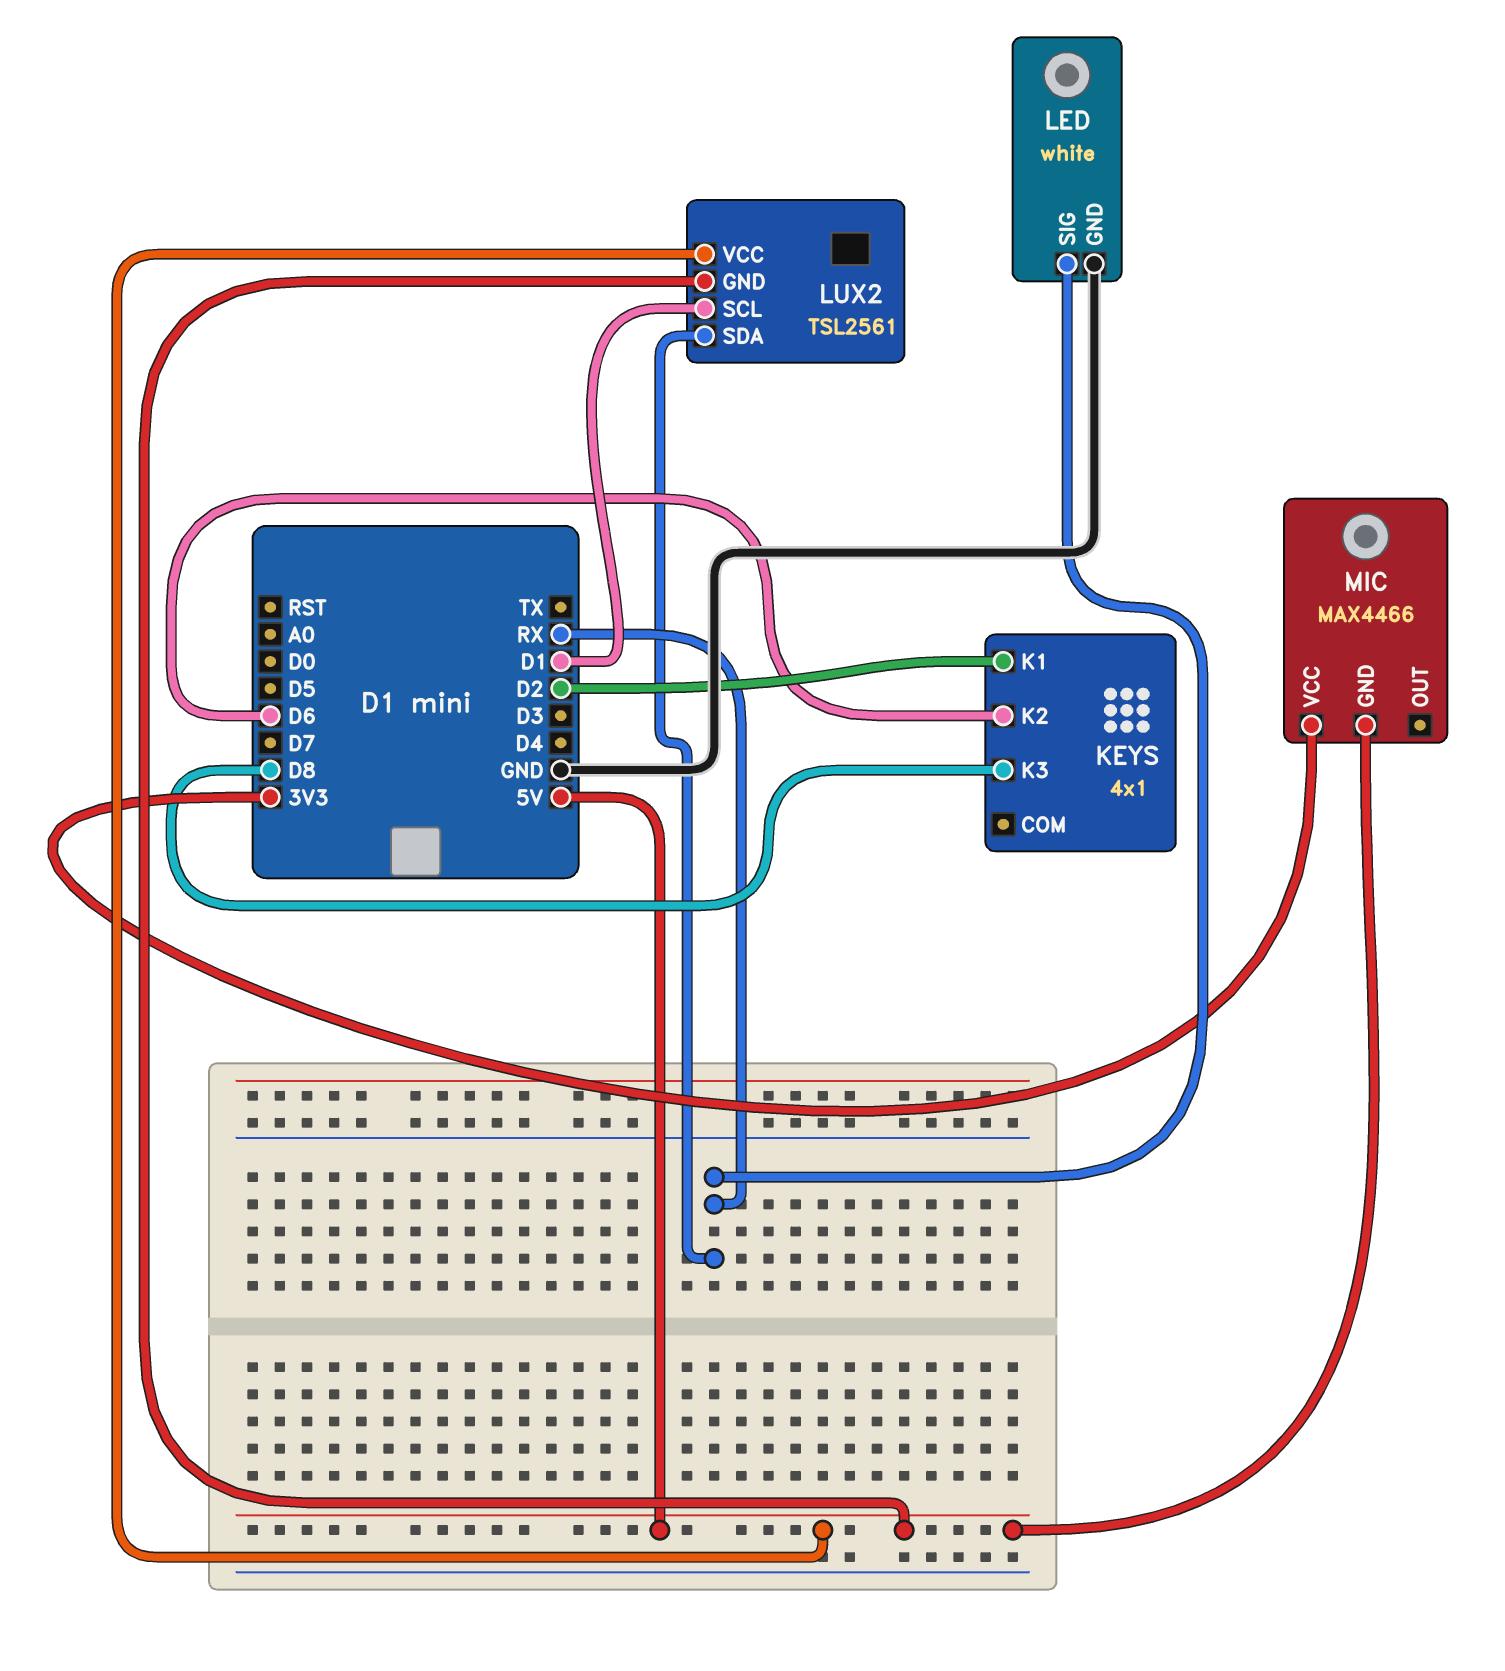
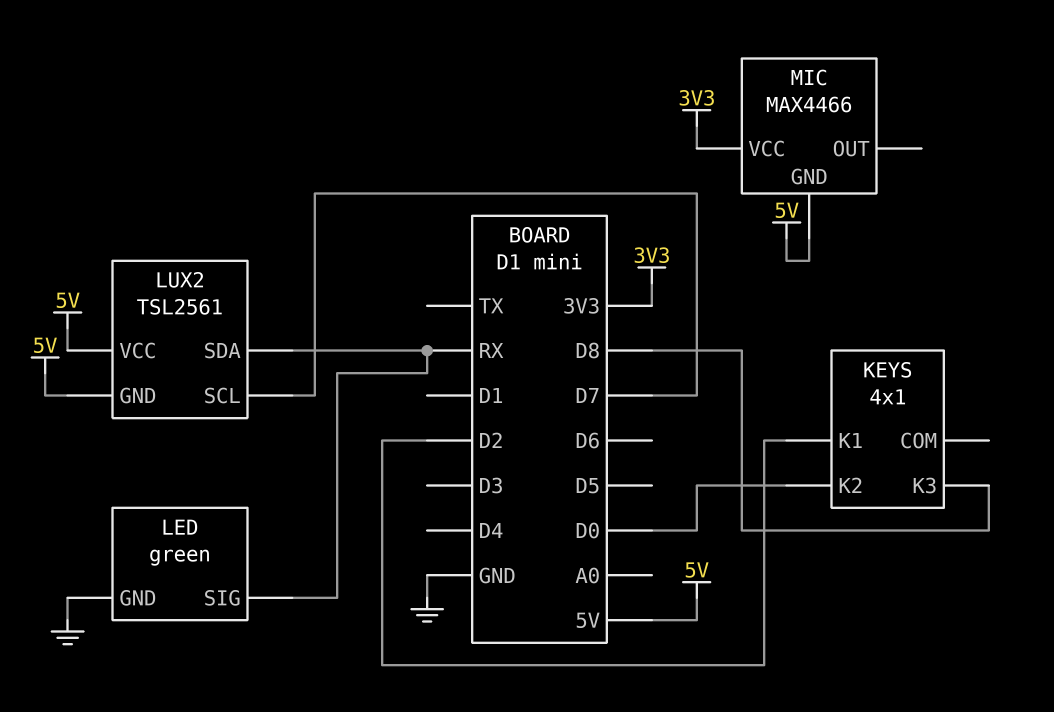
KEYS pin K2: D6 -> D0
LED: white -> green
LUX2 pin SCL: D1 -> D7

